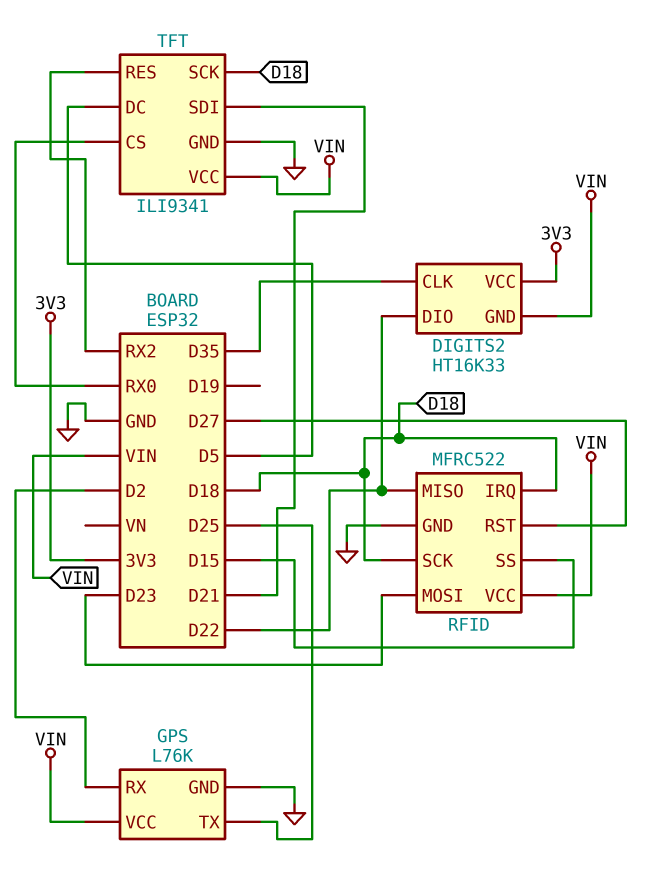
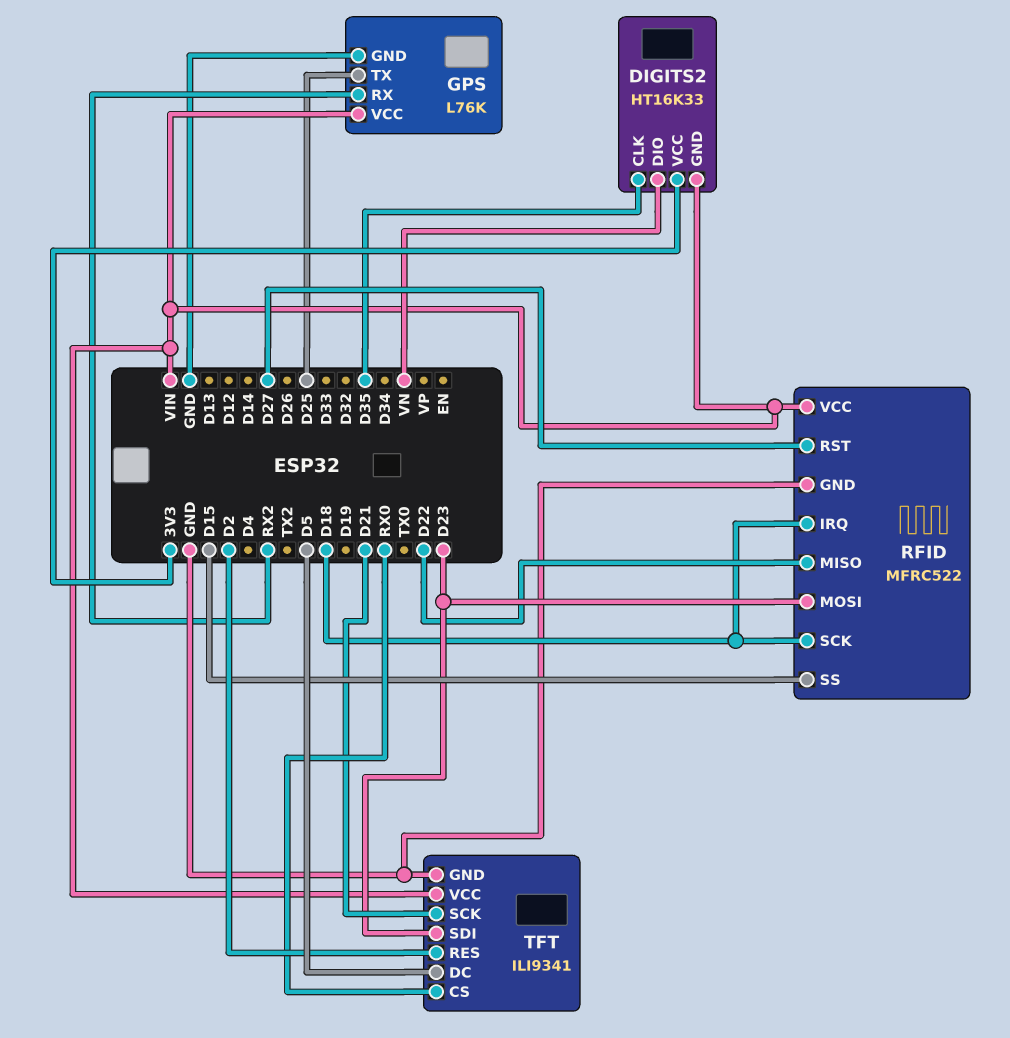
DIGITS2 pin DIO: D22 -> VN
GPS pin RX: D2 -> RX2
TFT pin RES: RX2 -> D2
TFT pin SCK: D18 -> D21
TFT pin SDI: D21 -> D23

